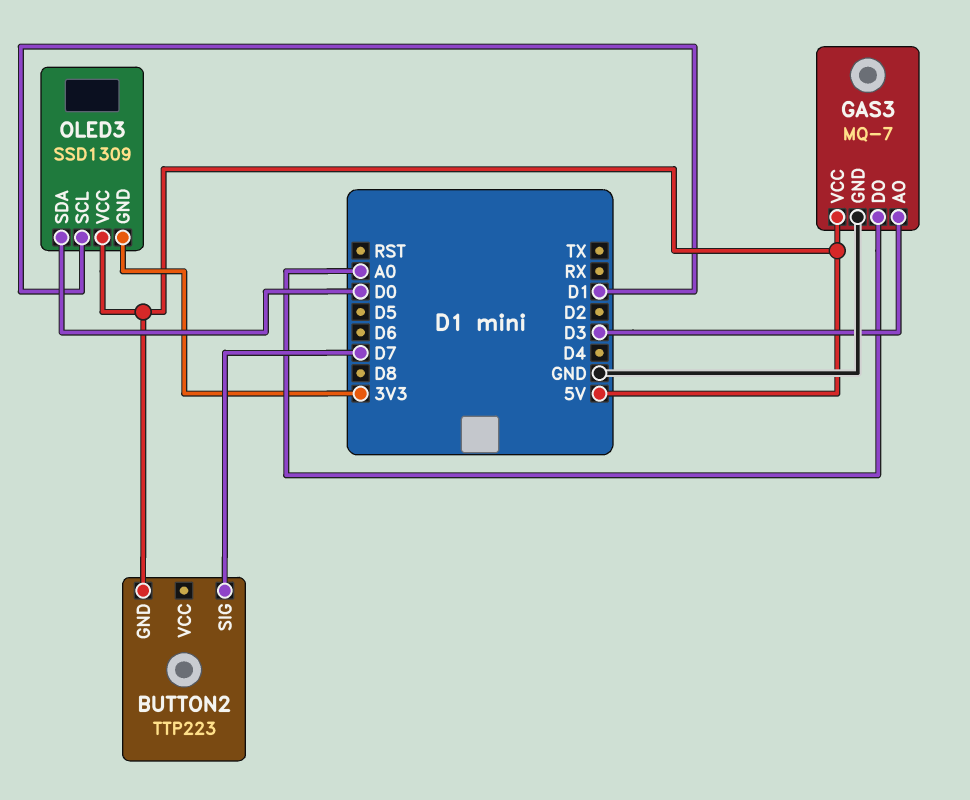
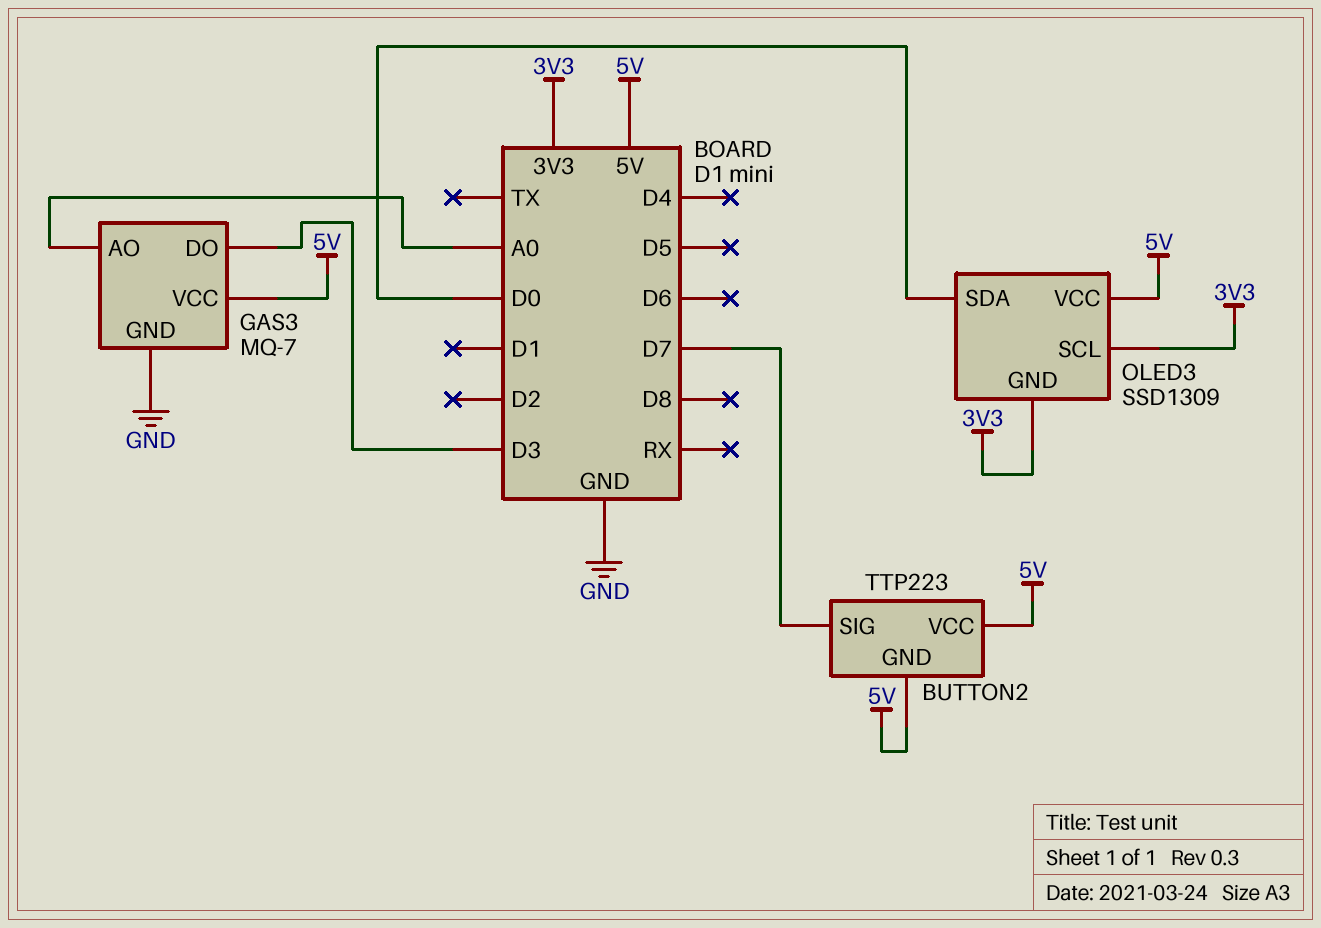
BUTTON2 pin VCC: none -> 5V
GAS3 pin AO: D3 -> A0
GAS3 pin DO: A0 -> D3
OLED3 pin SCL: D1 -> 3V3

